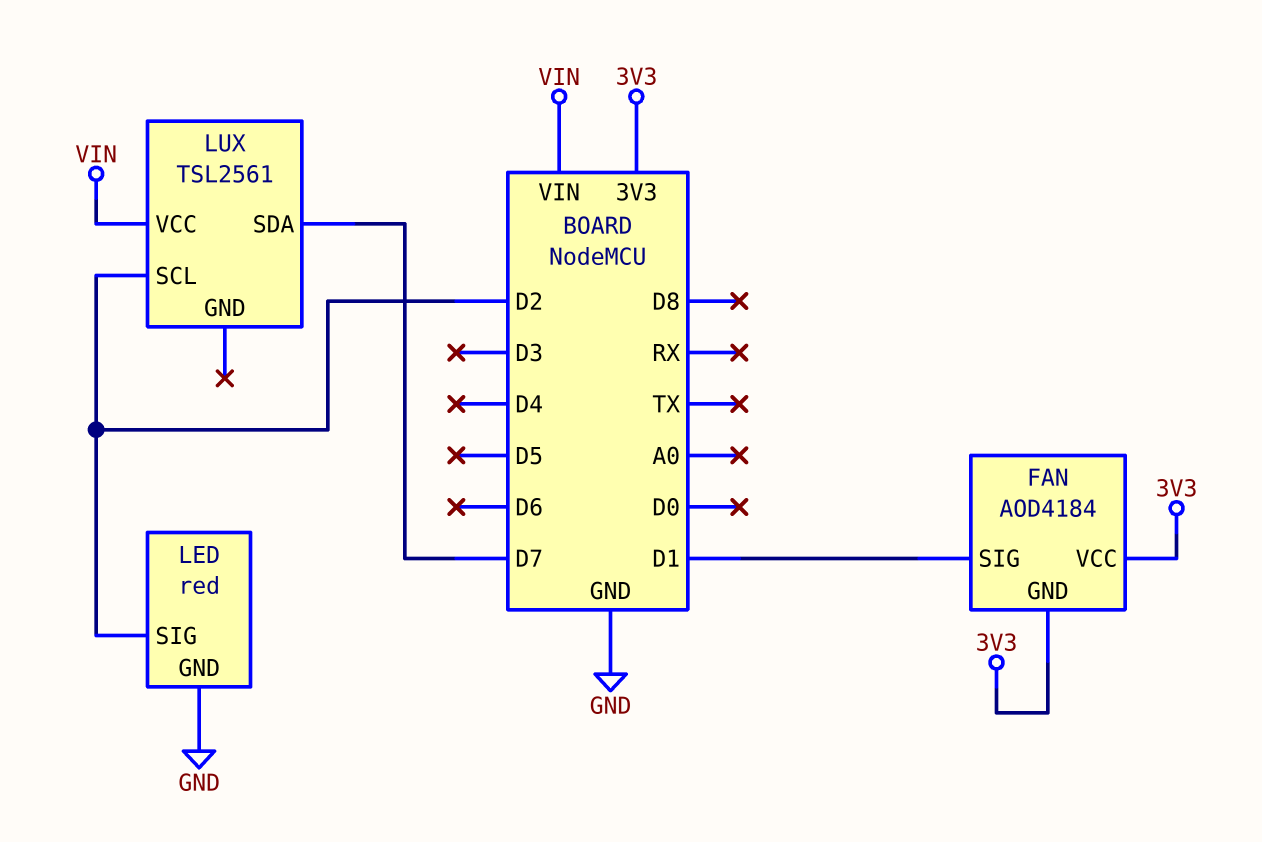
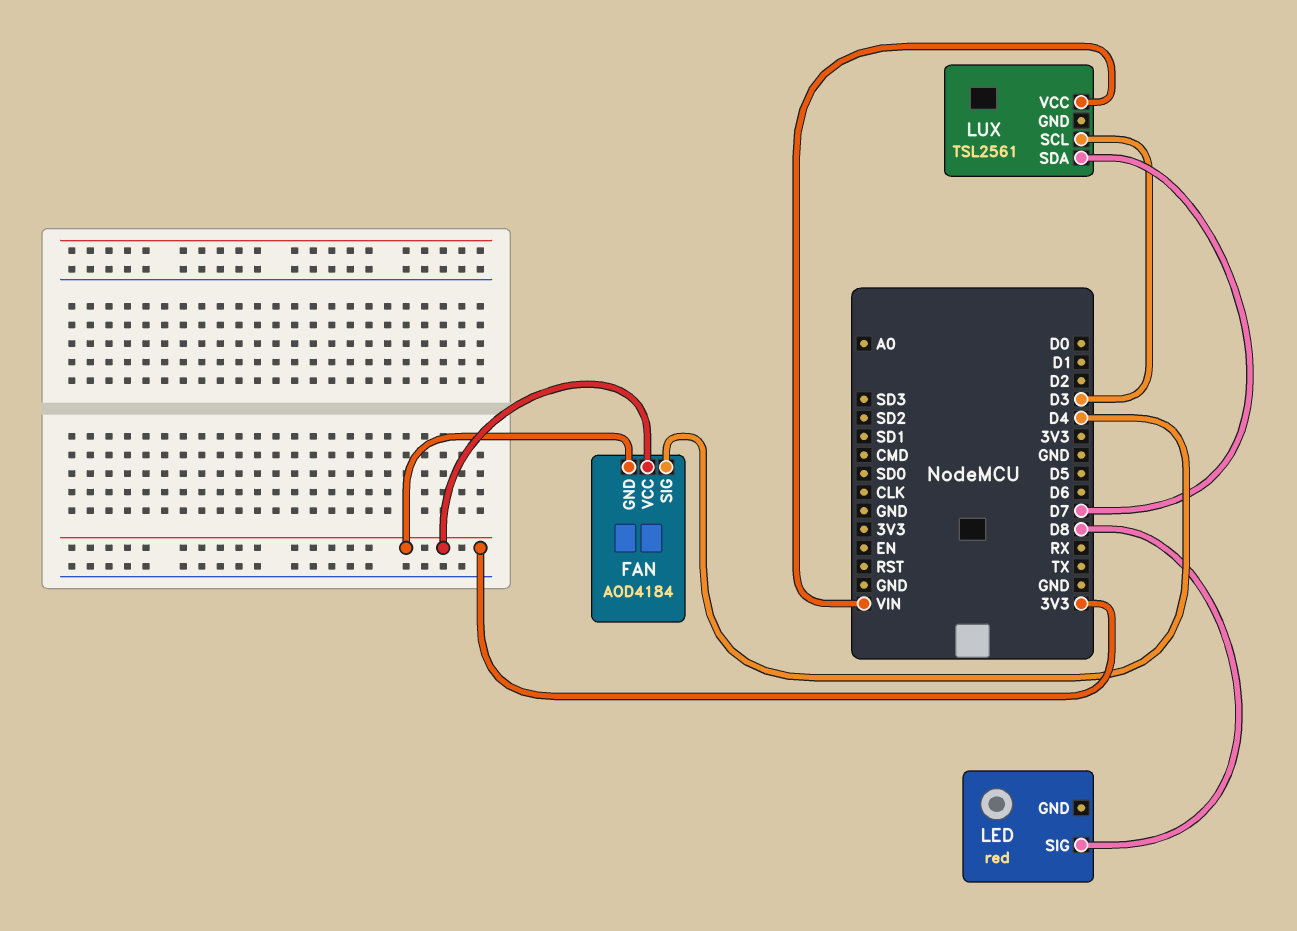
FAN pin SIG: D1 -> D4
LED pin GND: GND -> none
LED pin SIG: D2 -> D8
LUX pin SCL: D2 -> D3

